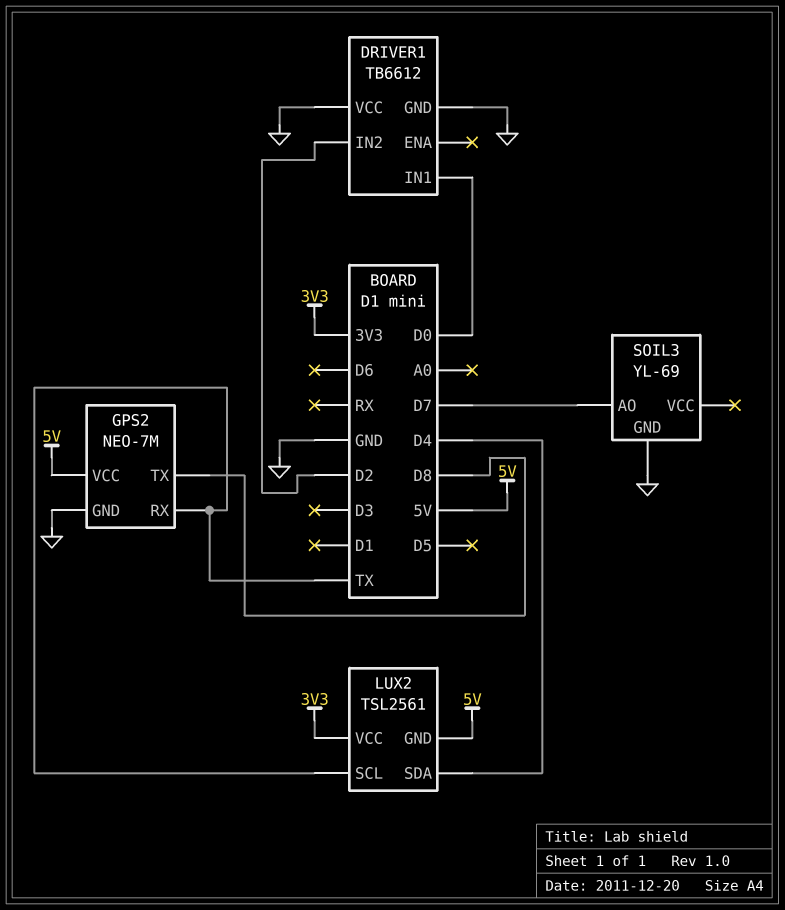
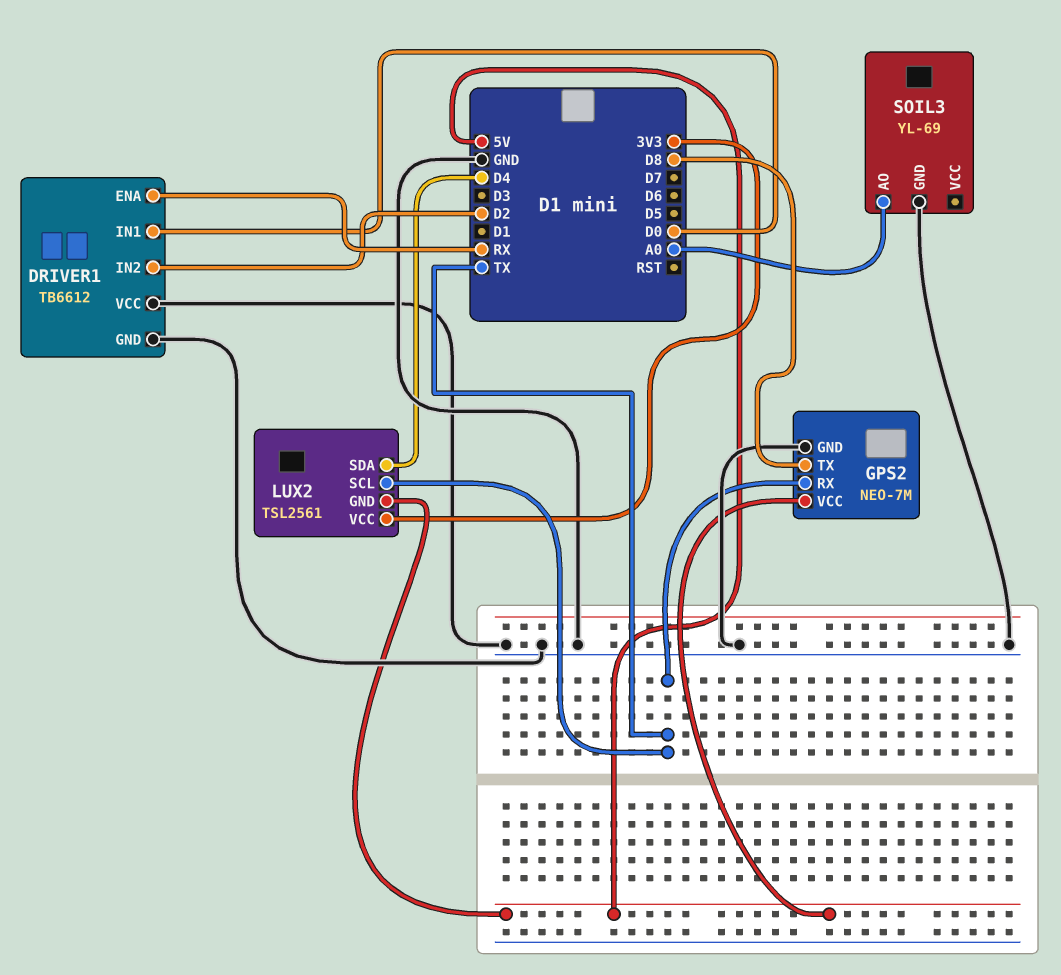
DRIVER1 pin ENA: none -> RX
SOIL3 pin AO: D7 -> A0

